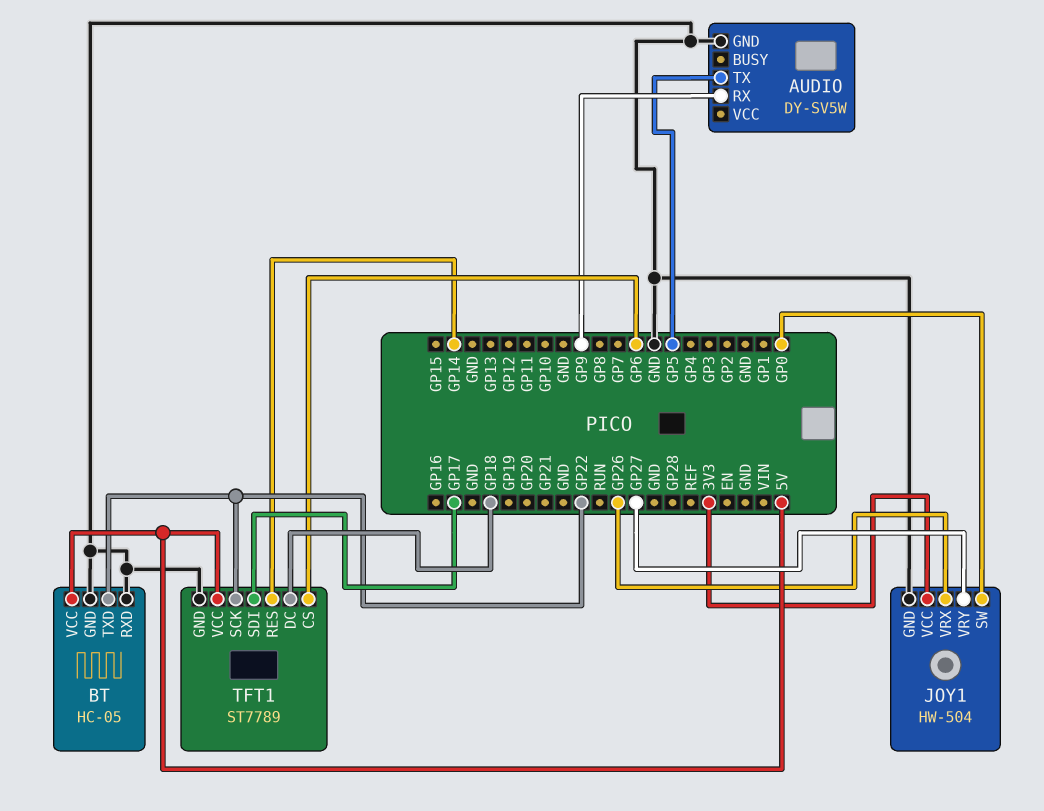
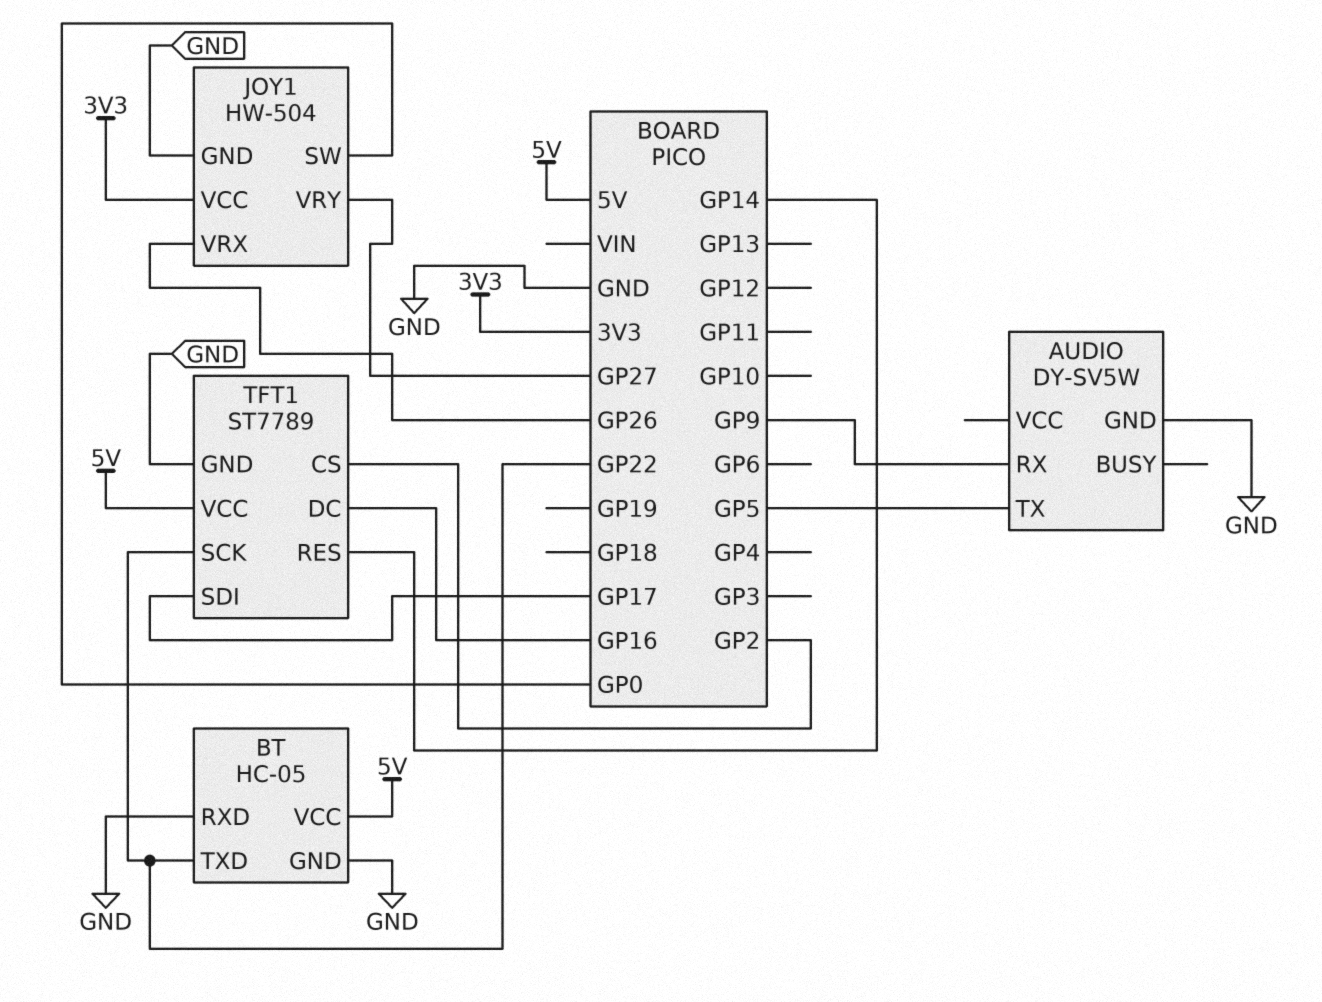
TFT1 pin CS: GP6 -> GP2
TFT1 pin DC: GP18 -> GP16

